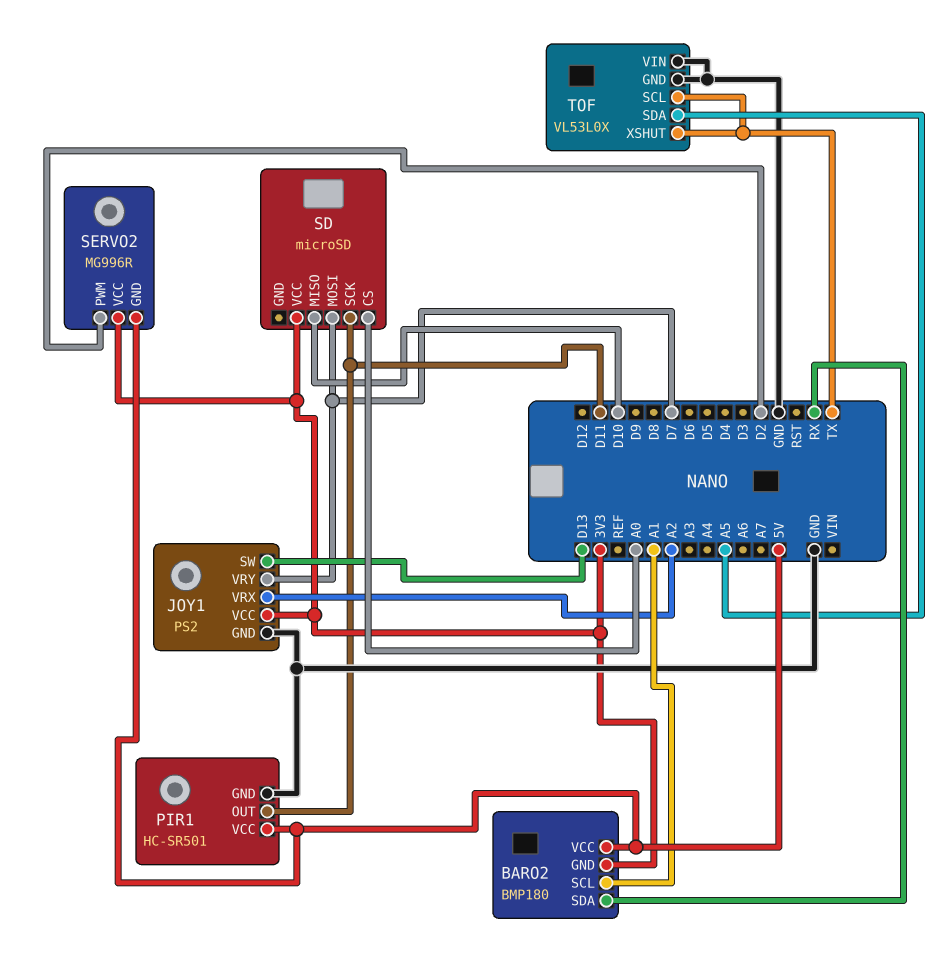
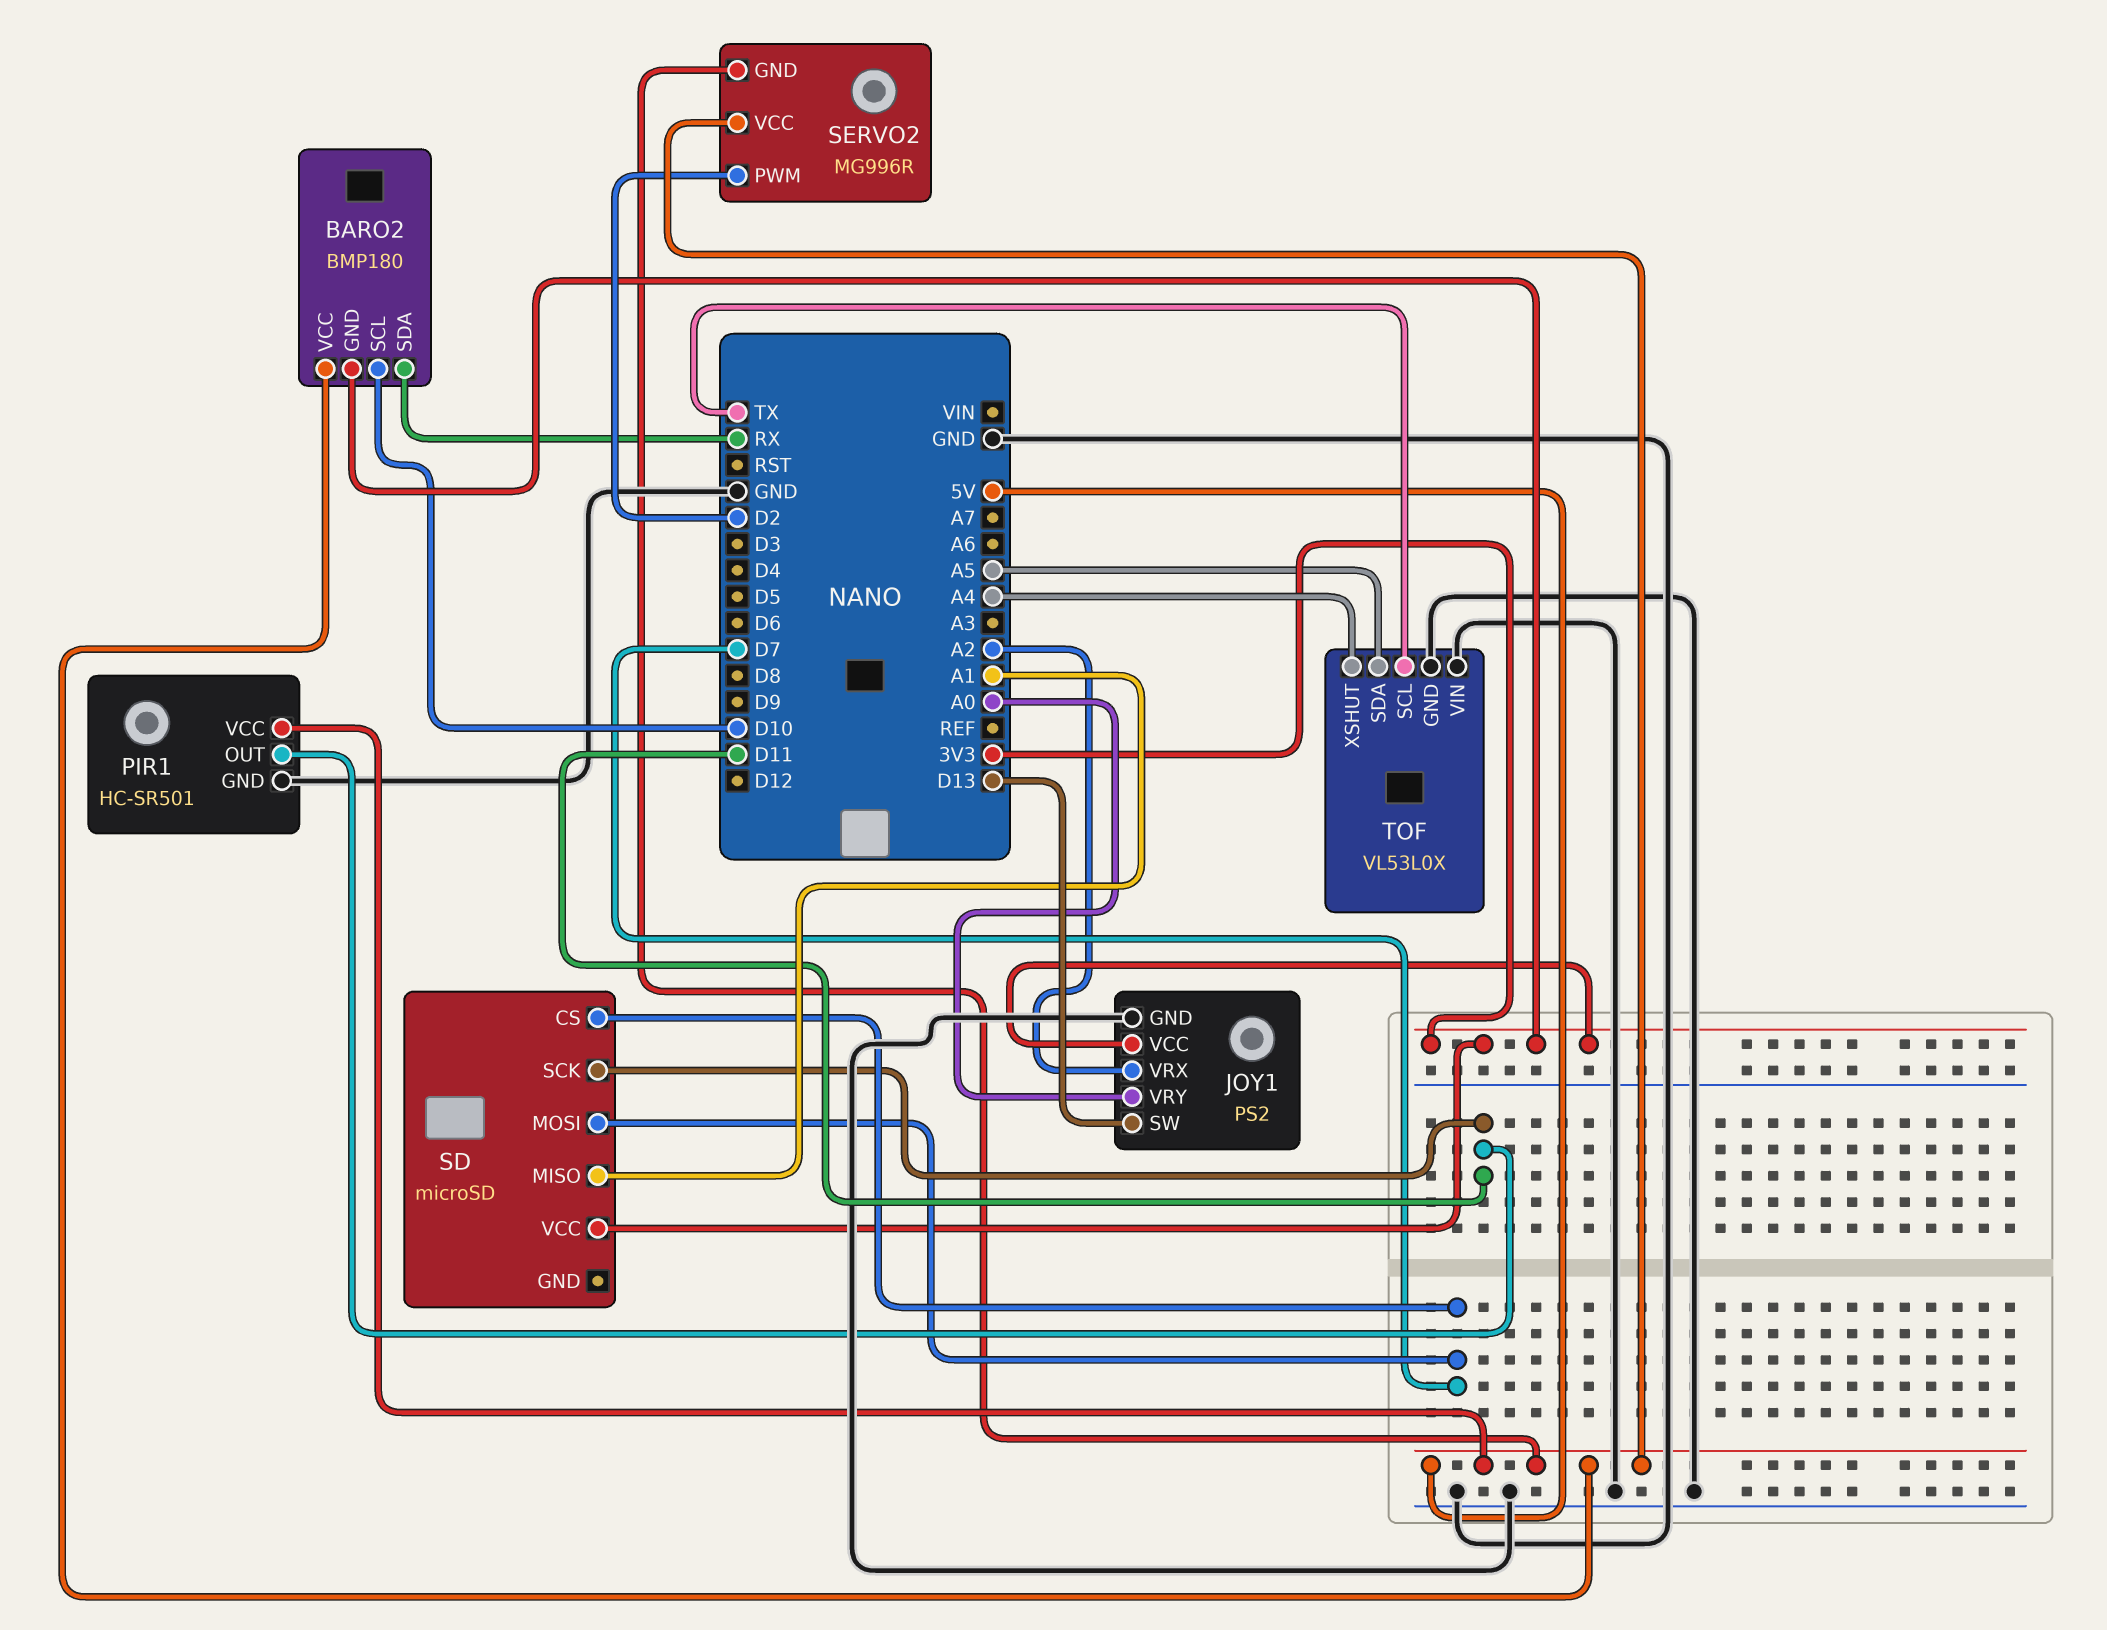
BARO2 pin SCL: A1 -> D10
JOY1 pin VRY: D7 -> A0
SD pin CS: A0 -> D7
SD pin MISO: D10 -> A1
SERVO2 pin VCC: 3V3 -> 5V
TOF pin XSHUT: TX -> A4

